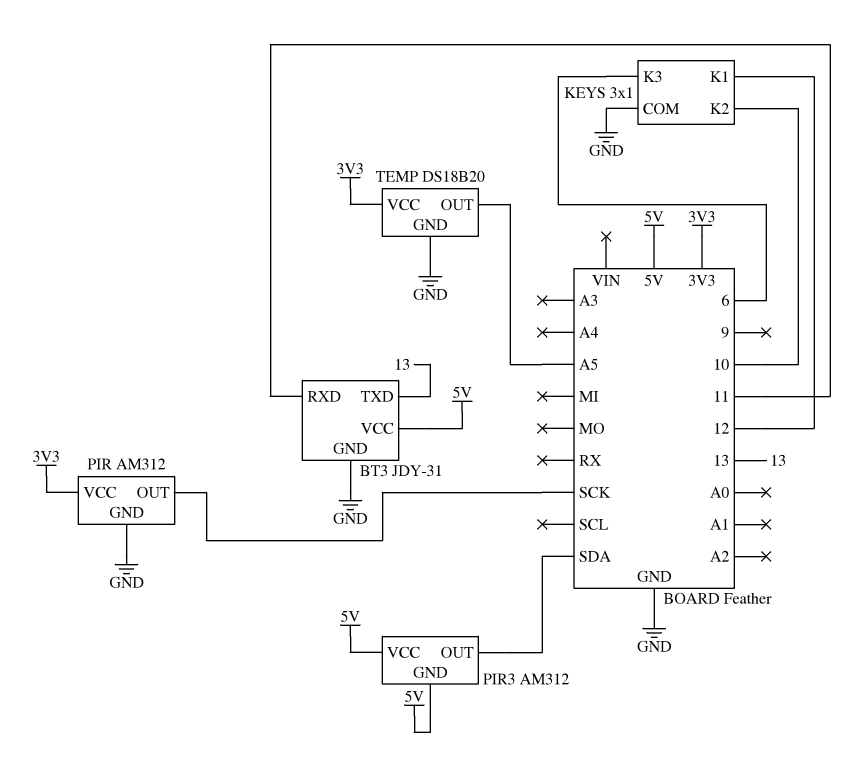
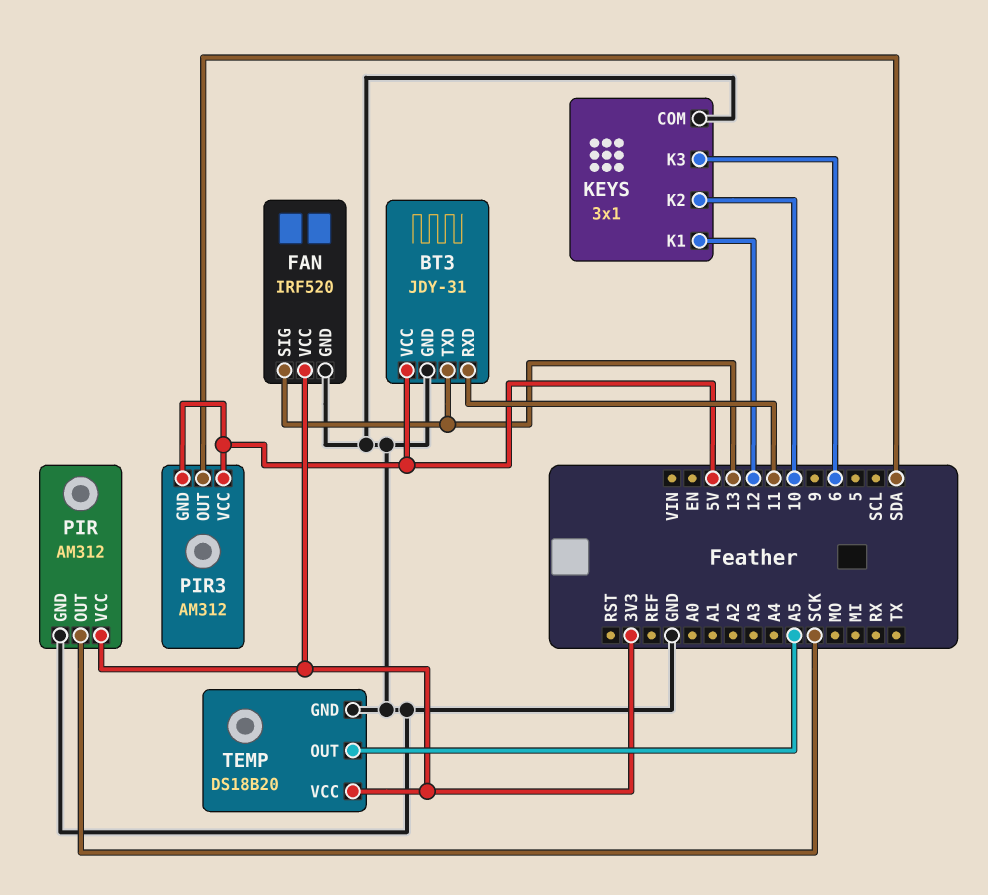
FAN: none -> IRF520
FAN pin GND: none -> GND
FAN pin SIG: none -> 13
FAN pin VCC: none -> 3V3

